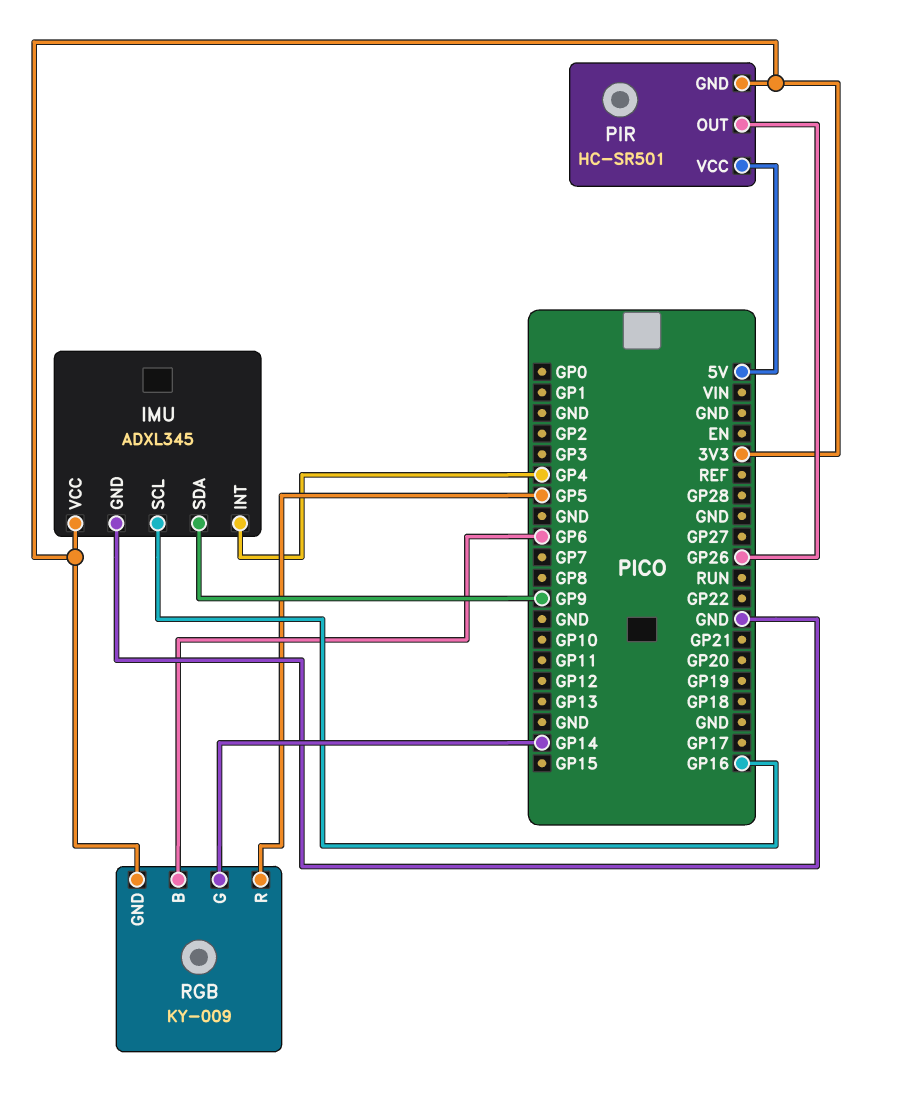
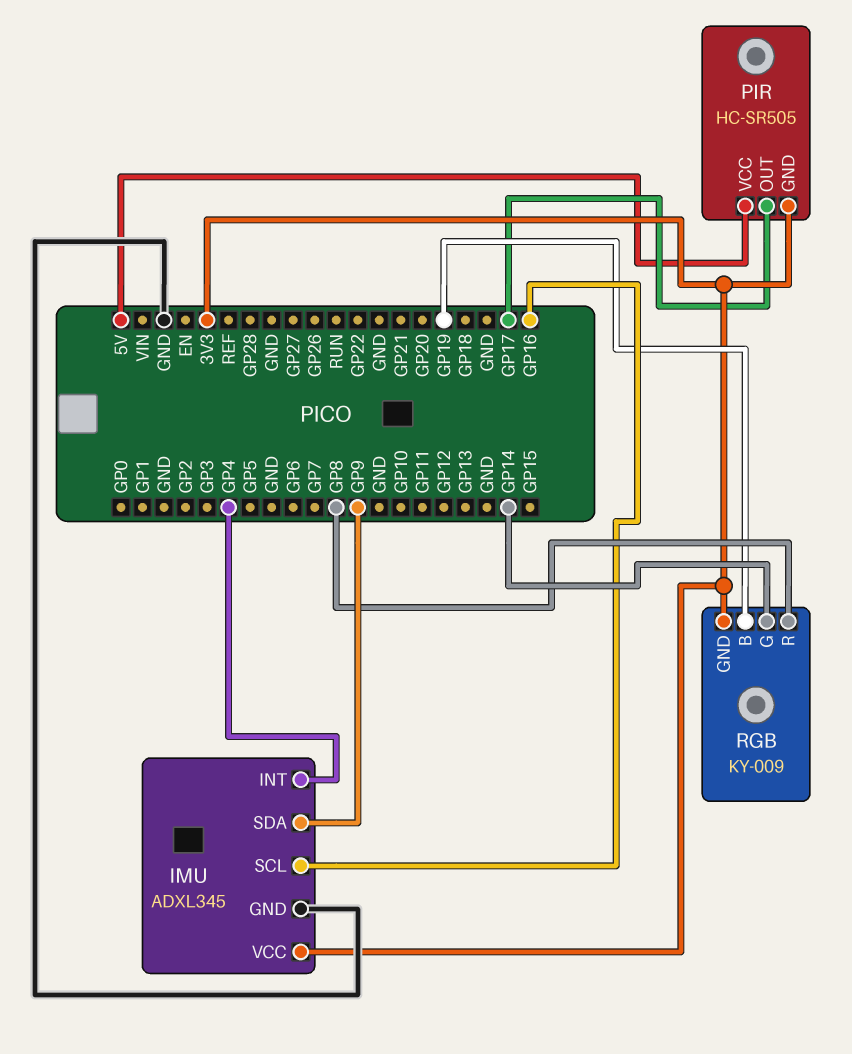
PIR: HC-SR501 -> HC-SR505
PIR pin OUT: GP26 -> GP17
RGB pin B: GP6 -> GP19
RGB pin R: GP5 -> GP8

